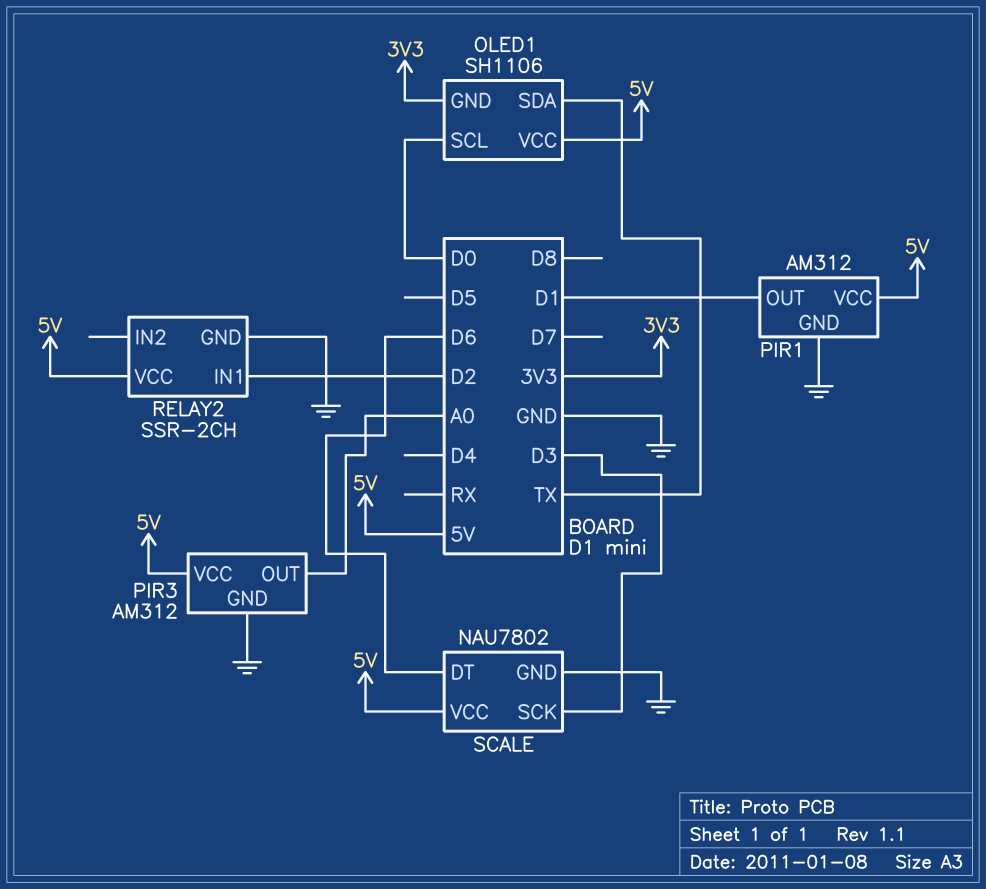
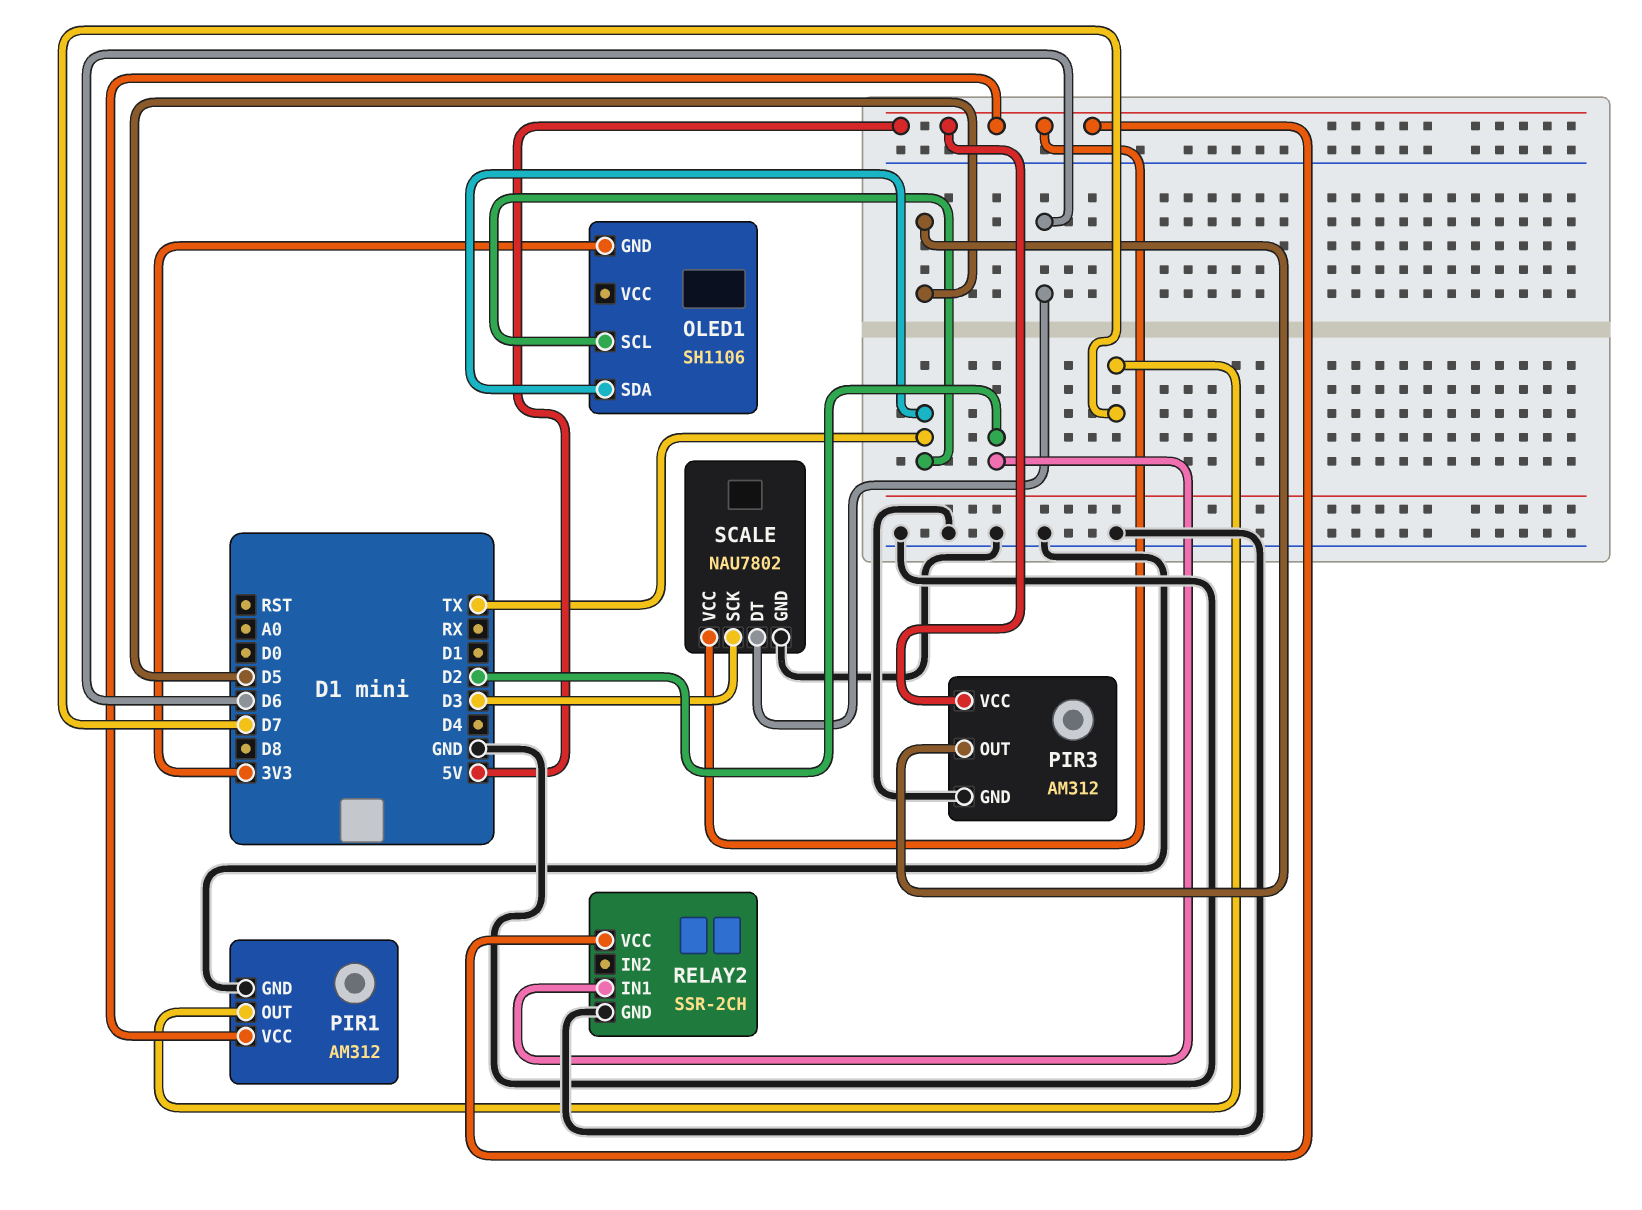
OLED1 pin SCL: D0 -> TX
OLED1 pin VCC: 5V -> none
PIR1 pin OUT: D1 -> D7
PIR3 pin OUT: A0 -> D5

